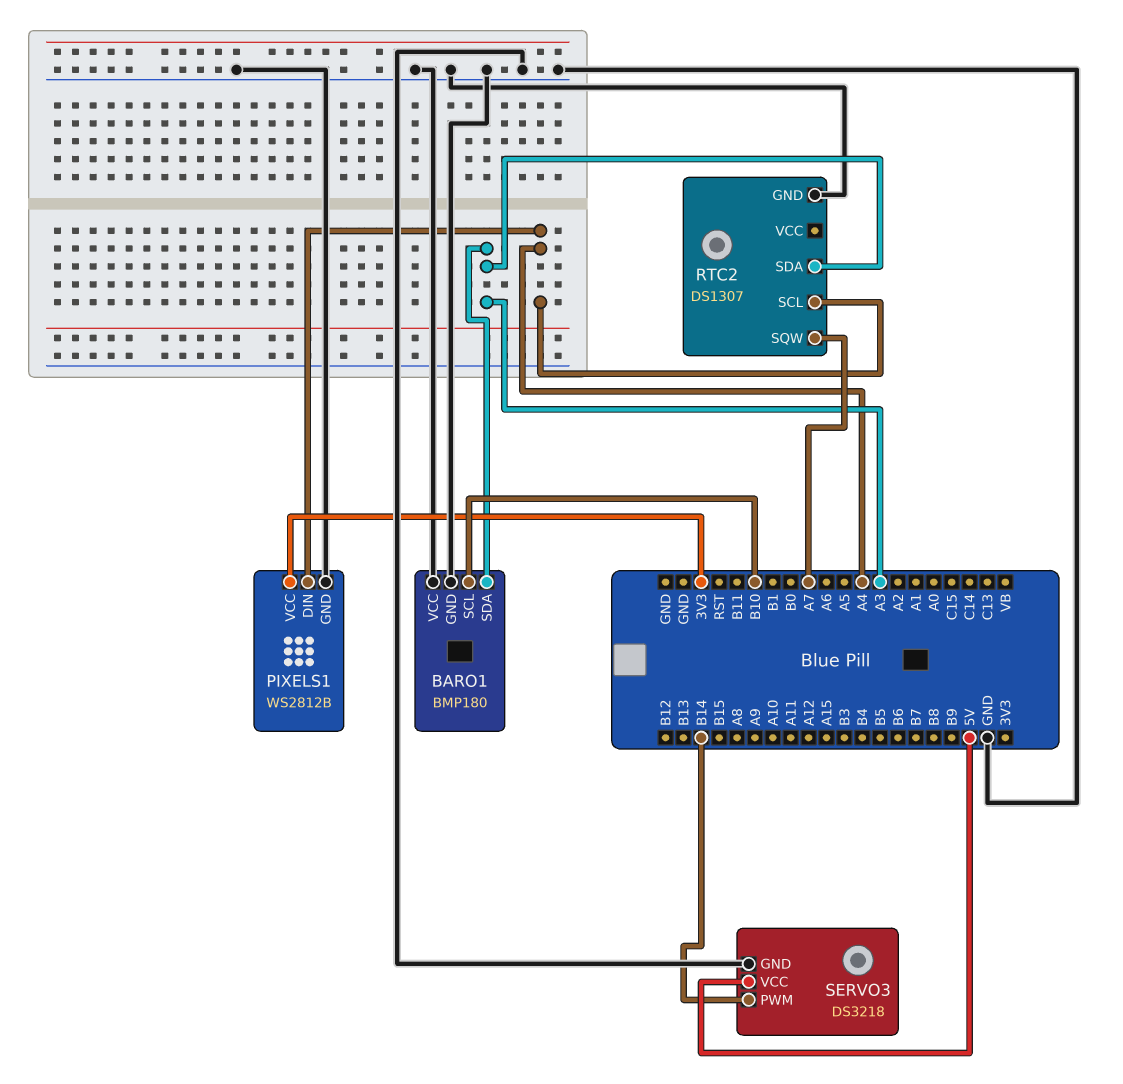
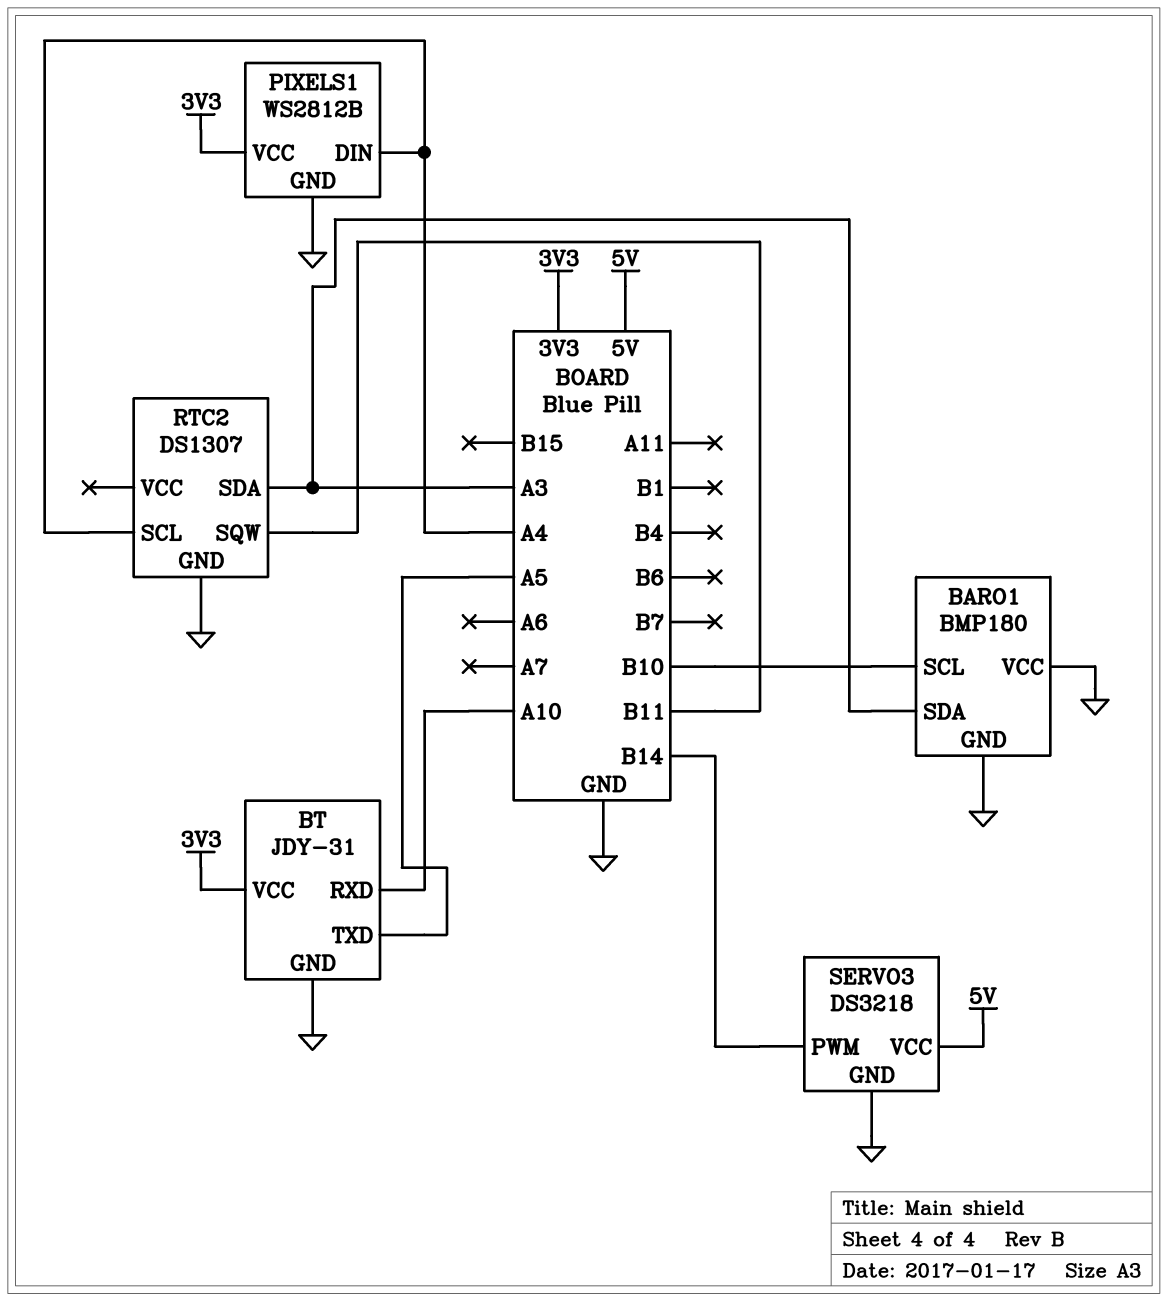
BT: none -> JDY-31
BT pin GND: none -> GND
BT pin RXD: none -> A10
BT pin TXD: none -> A5
BT pin VCC: none -> 3V3
RTC2 pin SQW: A7 -> B11

